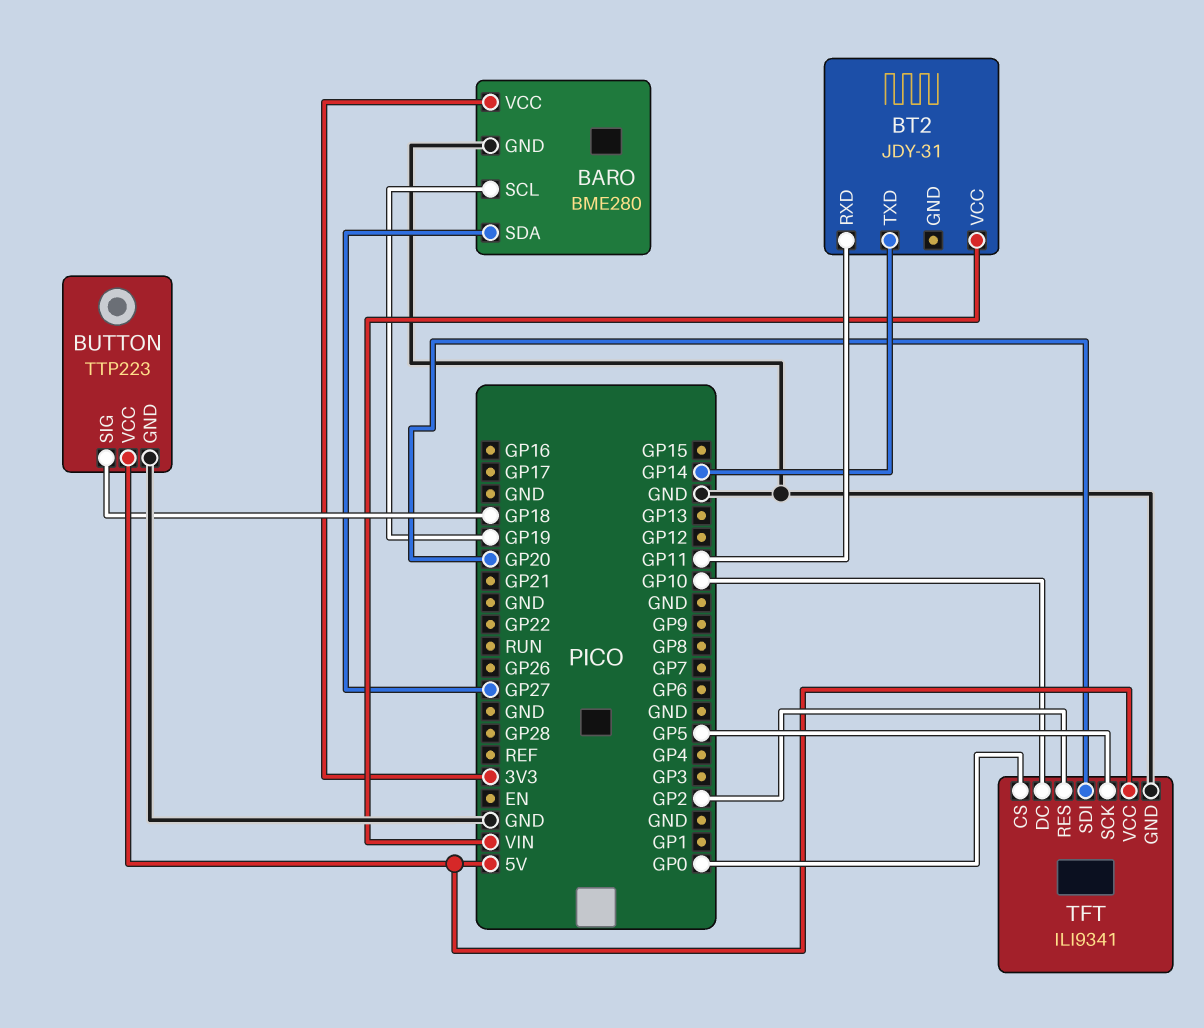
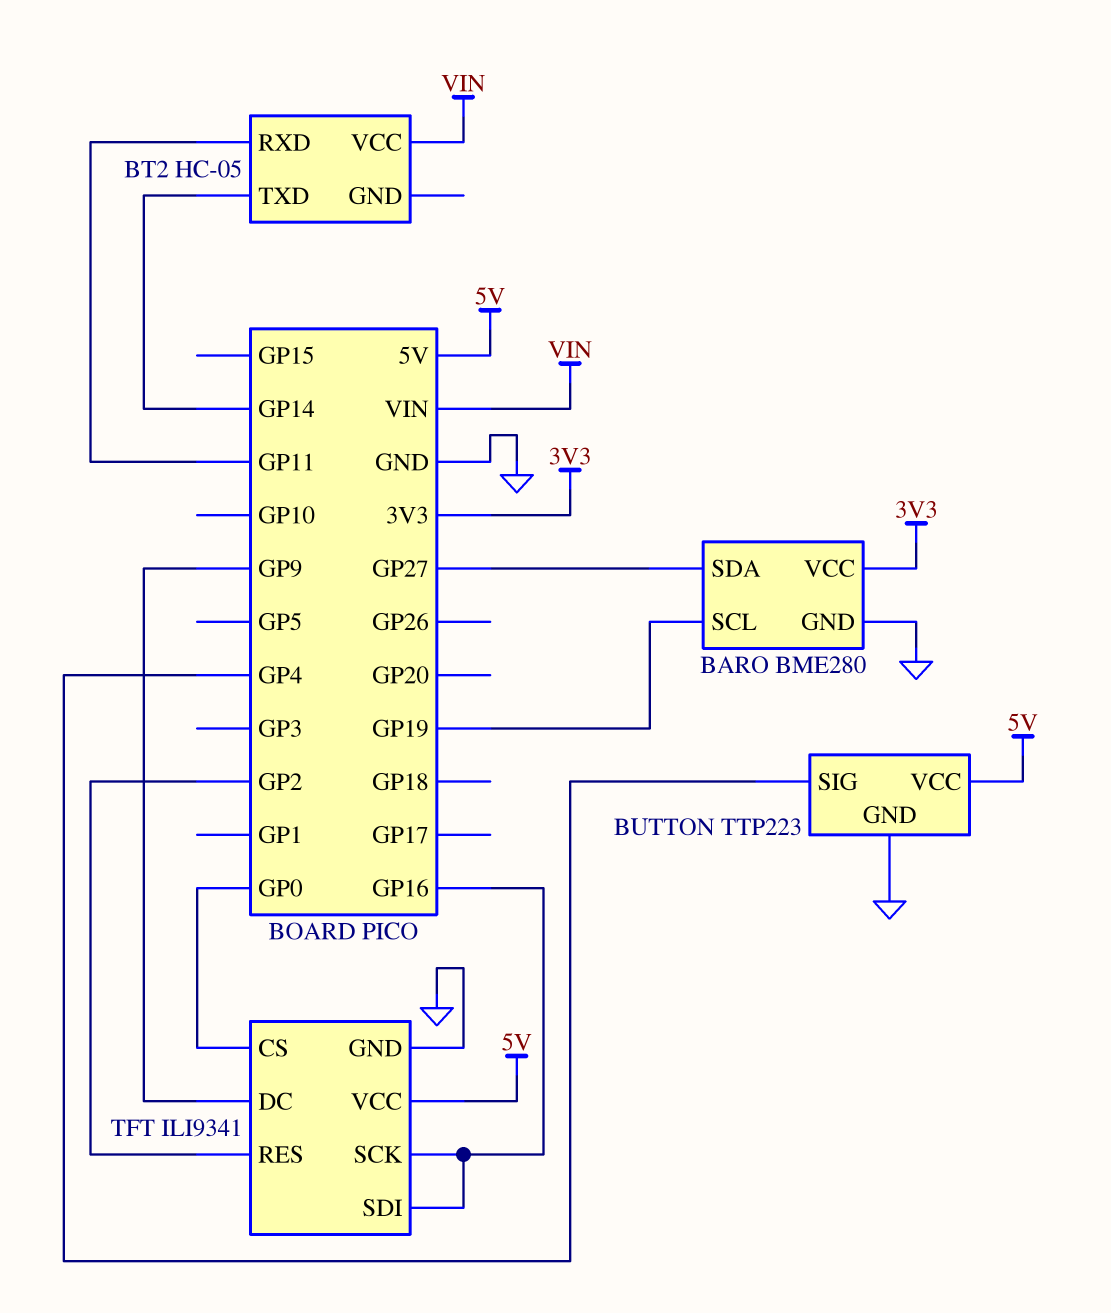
BT2: JDY-31 -> HC-05
BUTTON pin SIG: GP18 -> GP4
TFT pin DC: GP10 -> GP9
TFT pin SCK: GP5 -> GP16
TFT pin SDI: GP20 -> GP16

